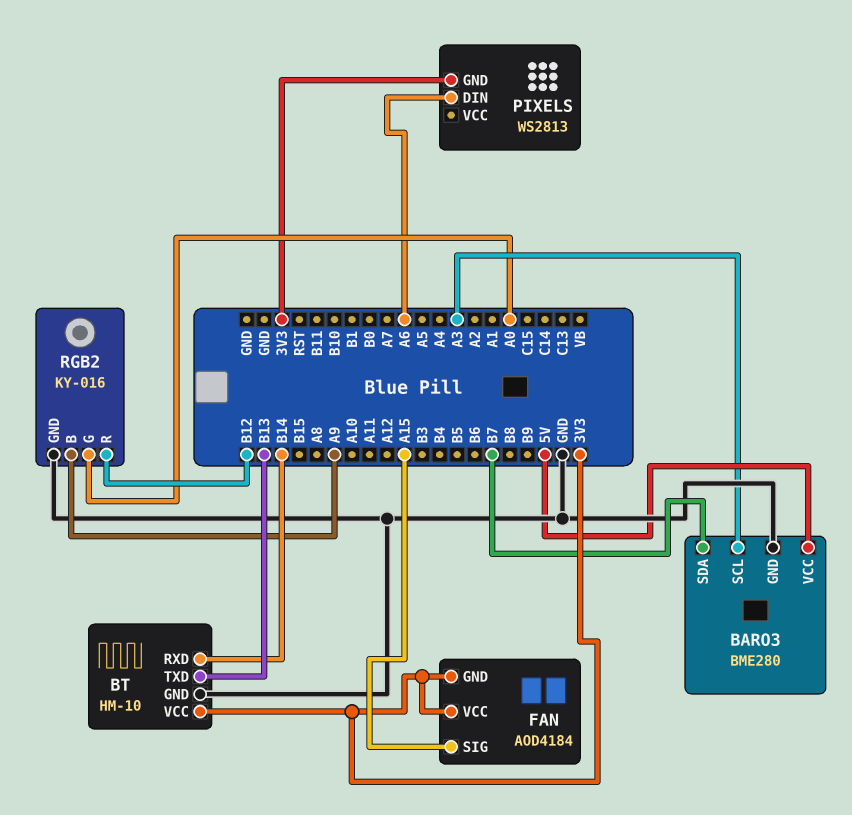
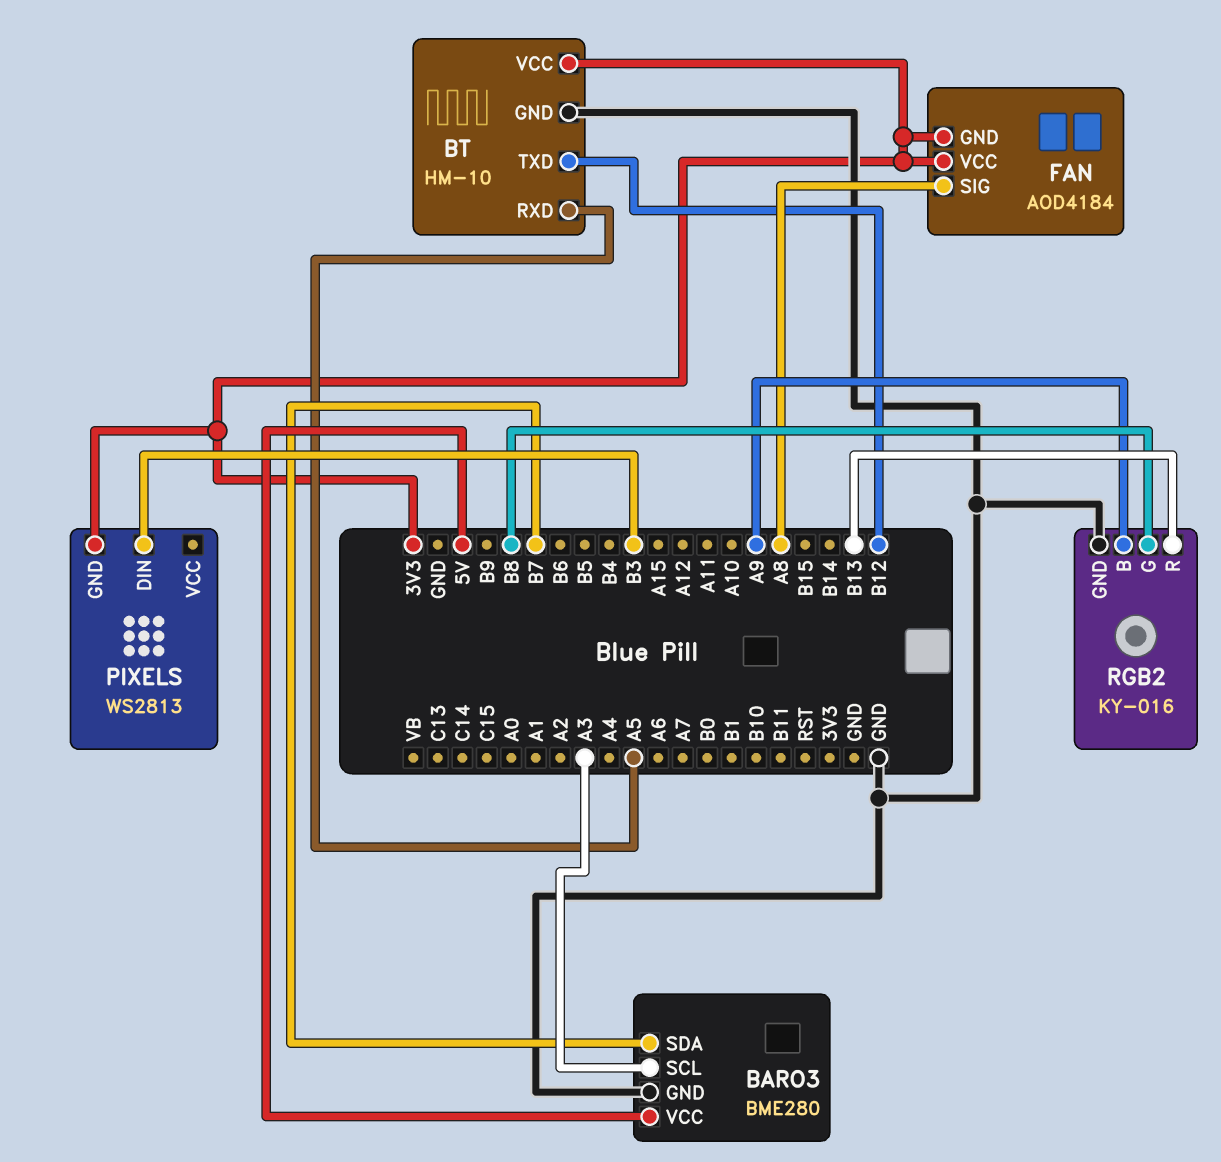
BT pin RXD: B14 -> A5
BT pin TXD: B13 -> B12
FAN pin SIG: A15 -> A8
PIXELS pin DIN: A6 -> B3
RGB2 pin G: A0 -> B8
RGB2 pin R: B12 -> B13

